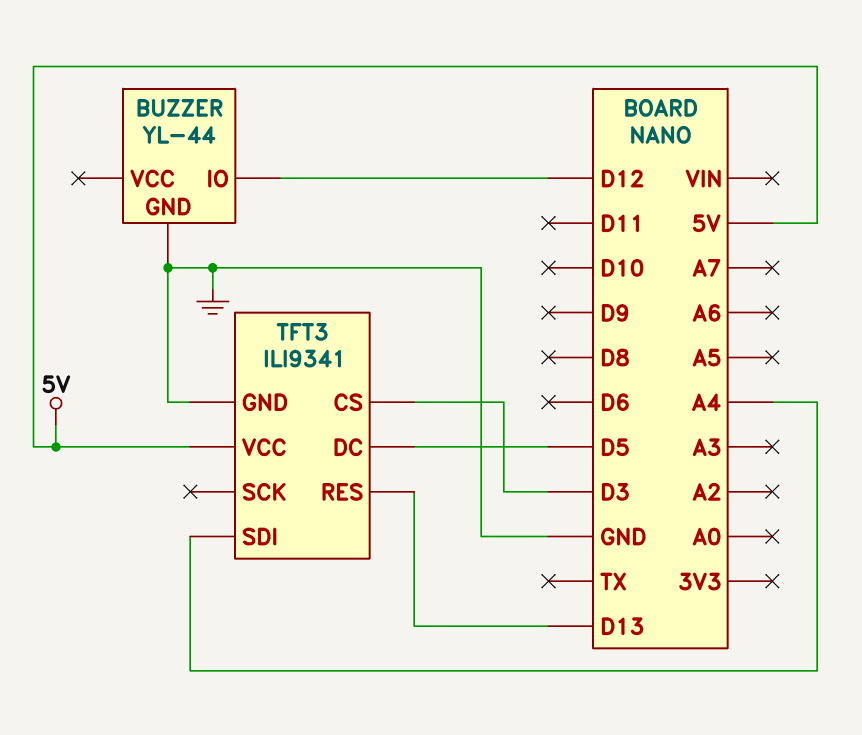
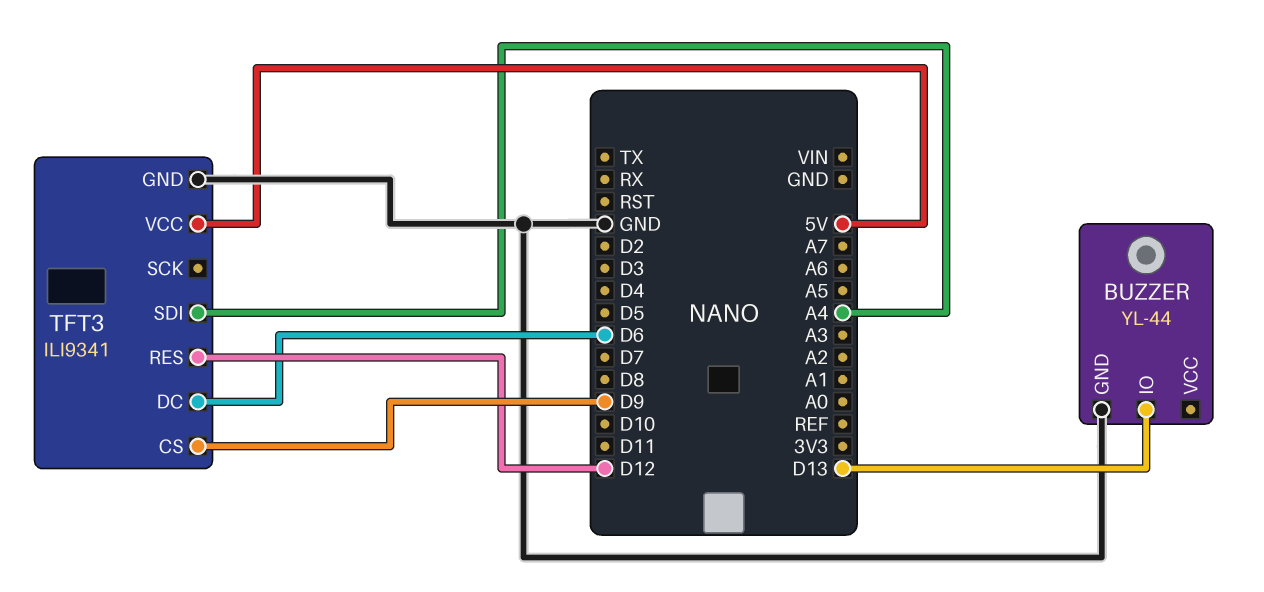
BUZZER pin IO: D12 -> D13
TFT3 pin CS: D3 -> D9
TFT3 pin DC: D5 -> D6
TFT3 pin RES: D13 -> D12

